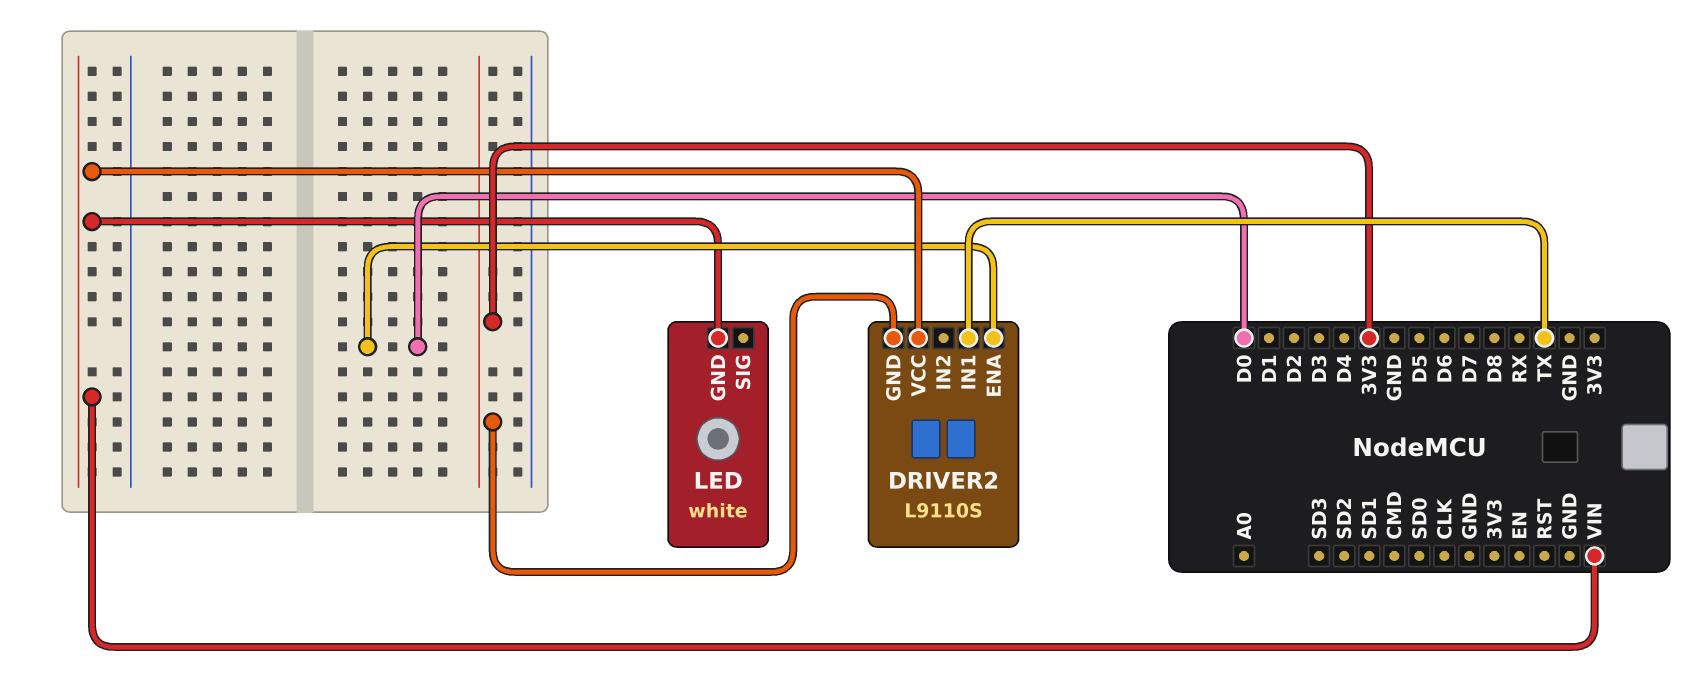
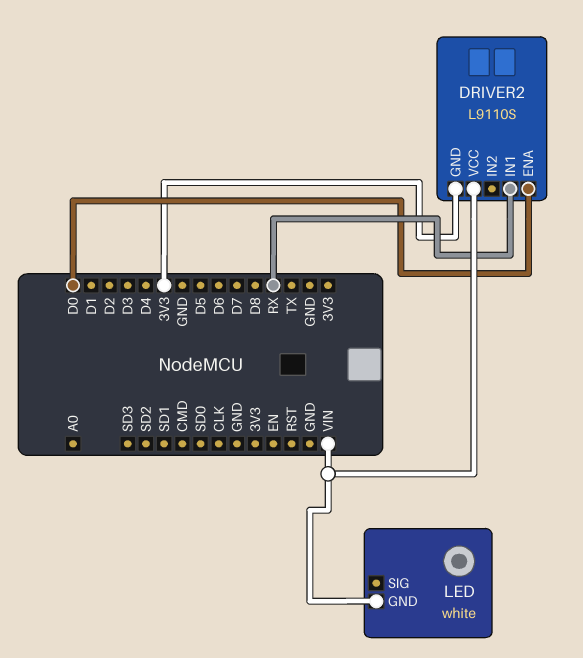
DRIVER2 pin IN1: TX -> RX

